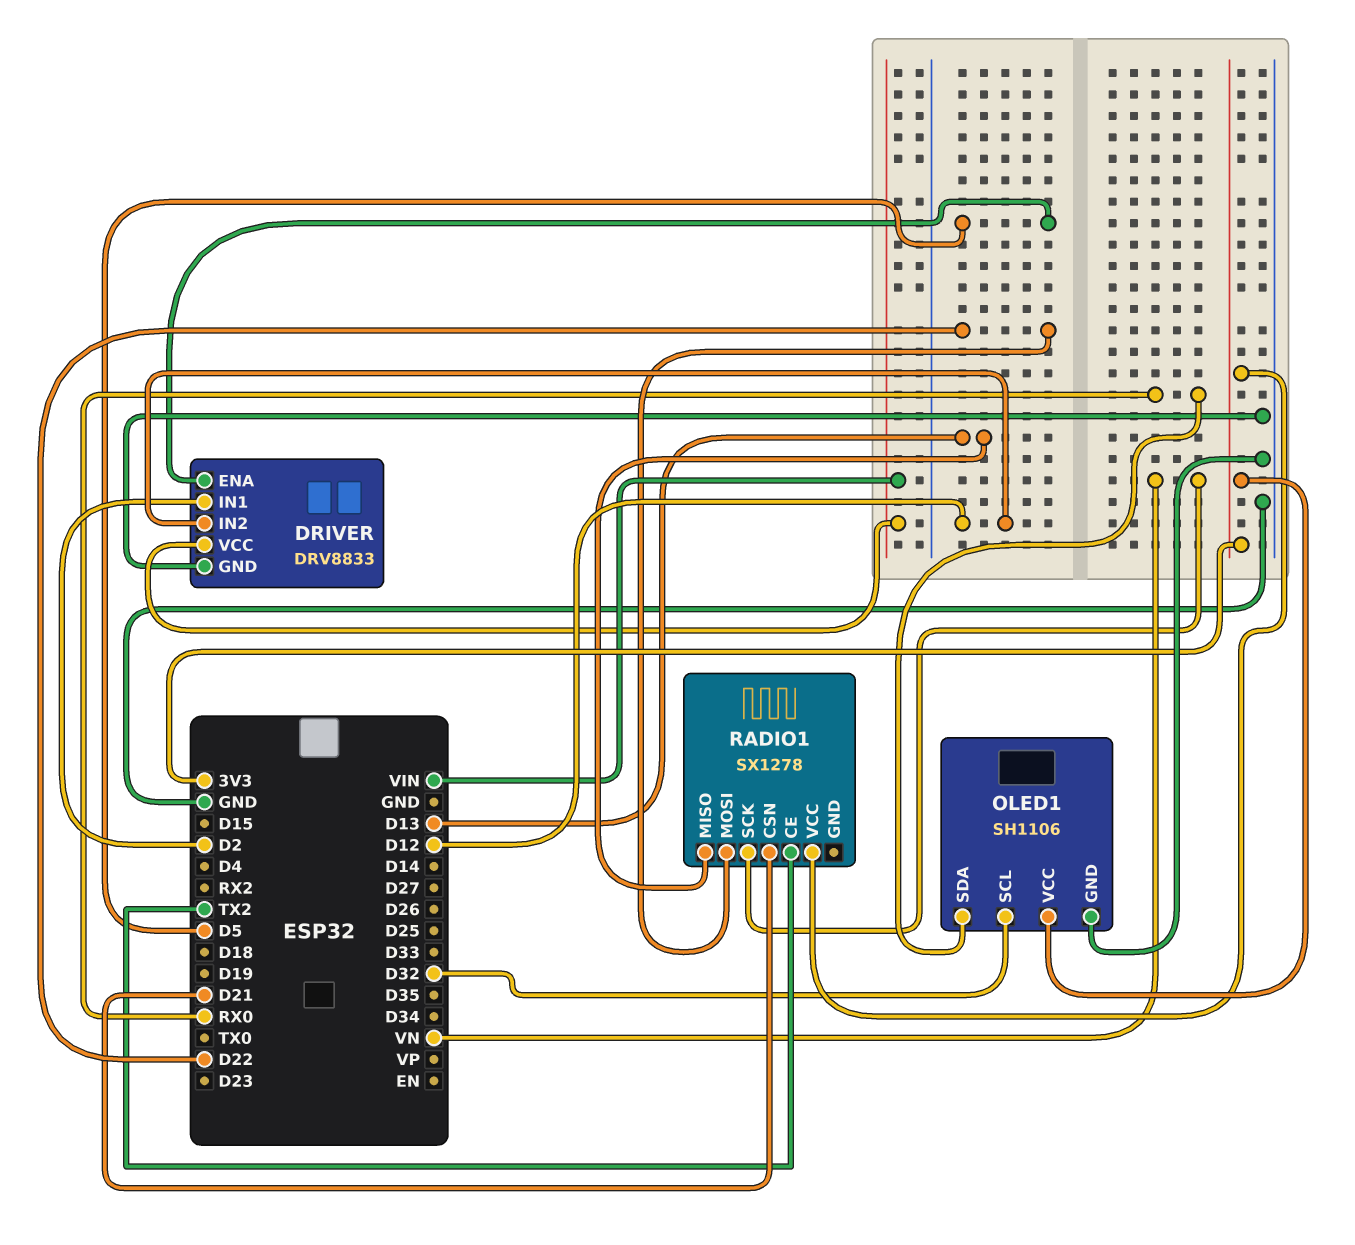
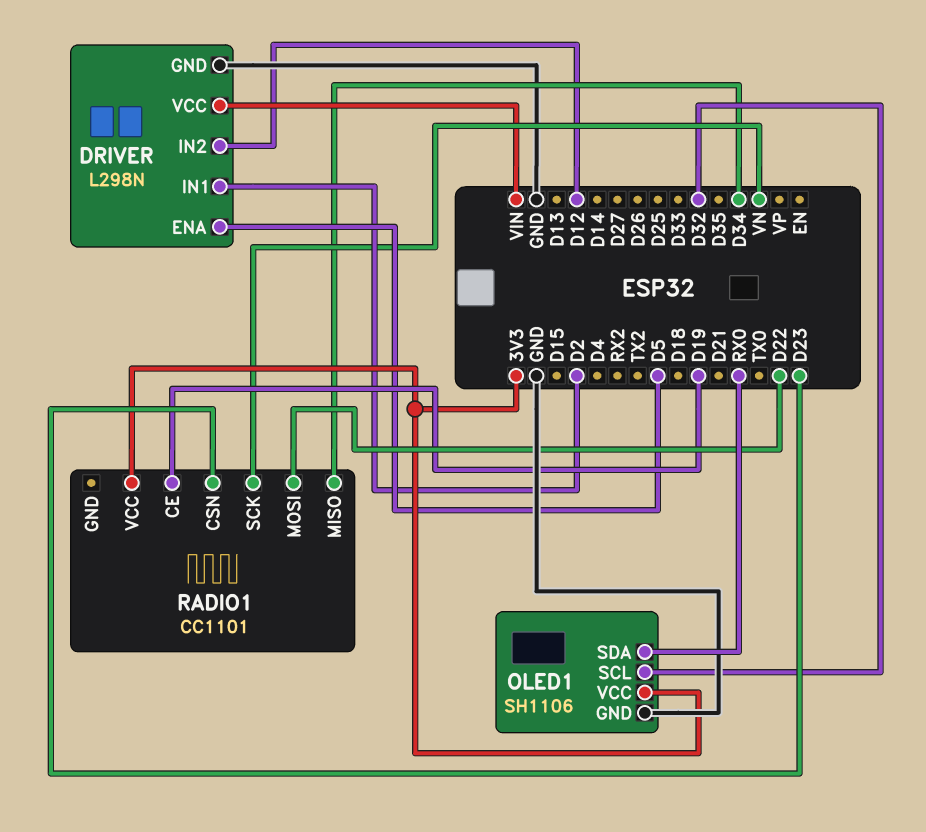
DRIVER: DRV8833 -> L298N
RADIO1: SX1278 -> CC1101
RADIO1 pin CE: TX2 -> D19
RADIO1 pin CSN: D21 -> D23
RADIO1 pin MISO: D13 -> D34

